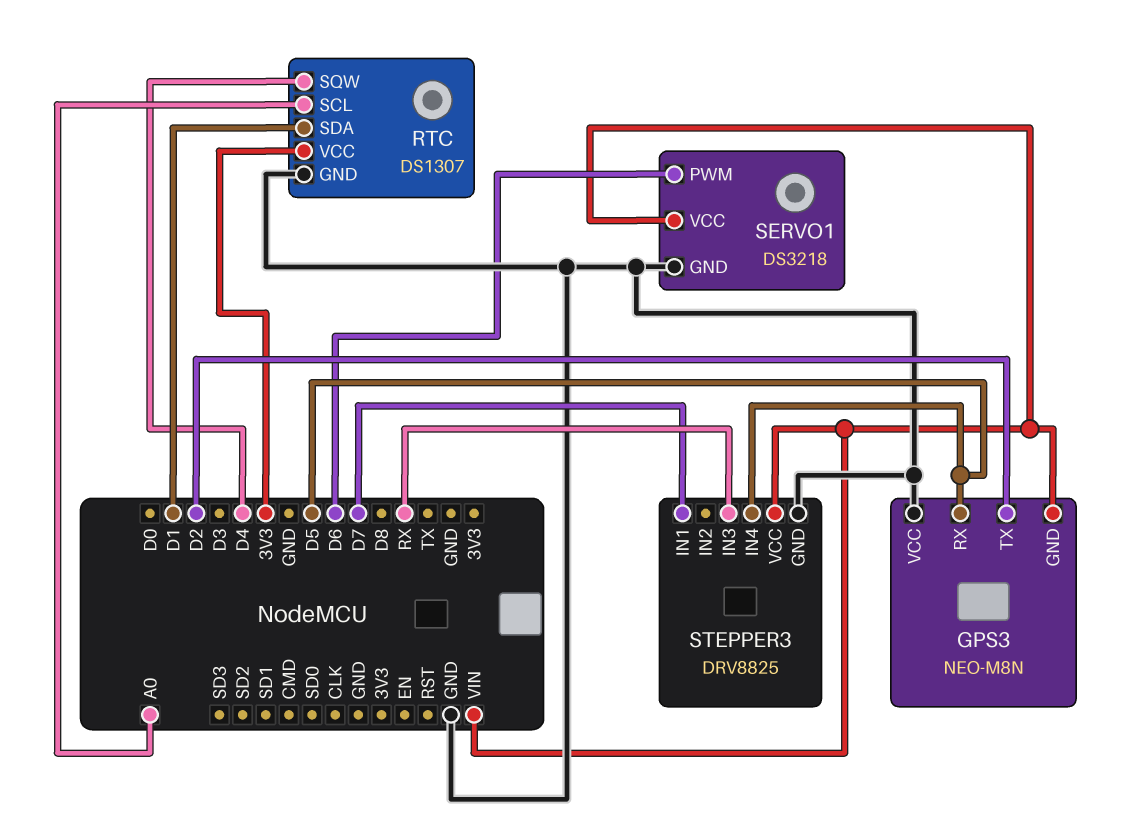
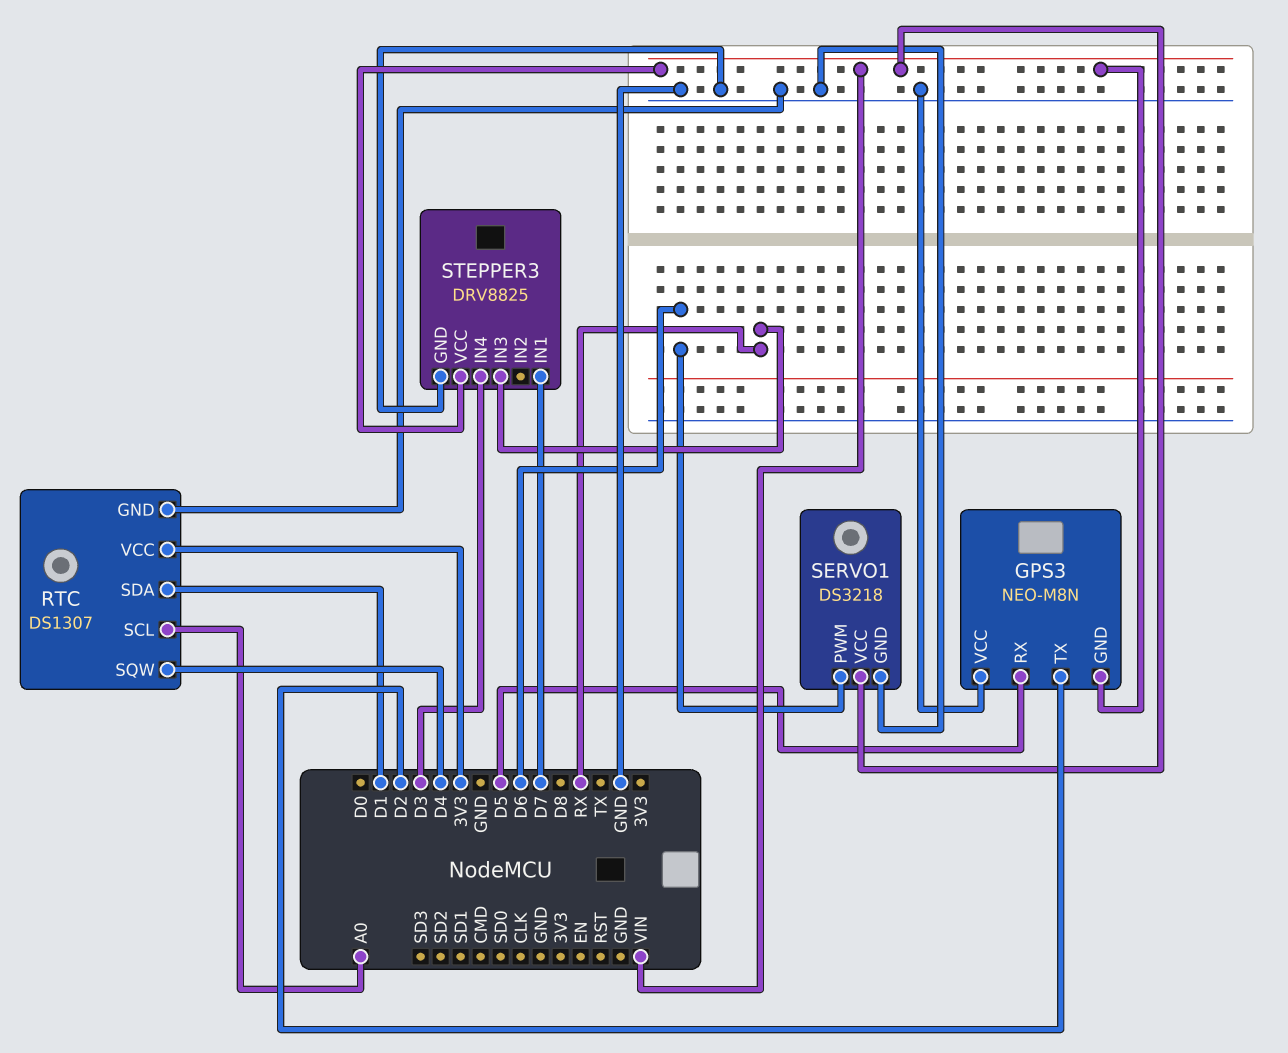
STEPPER3 pin IN4: D5 -> D3

